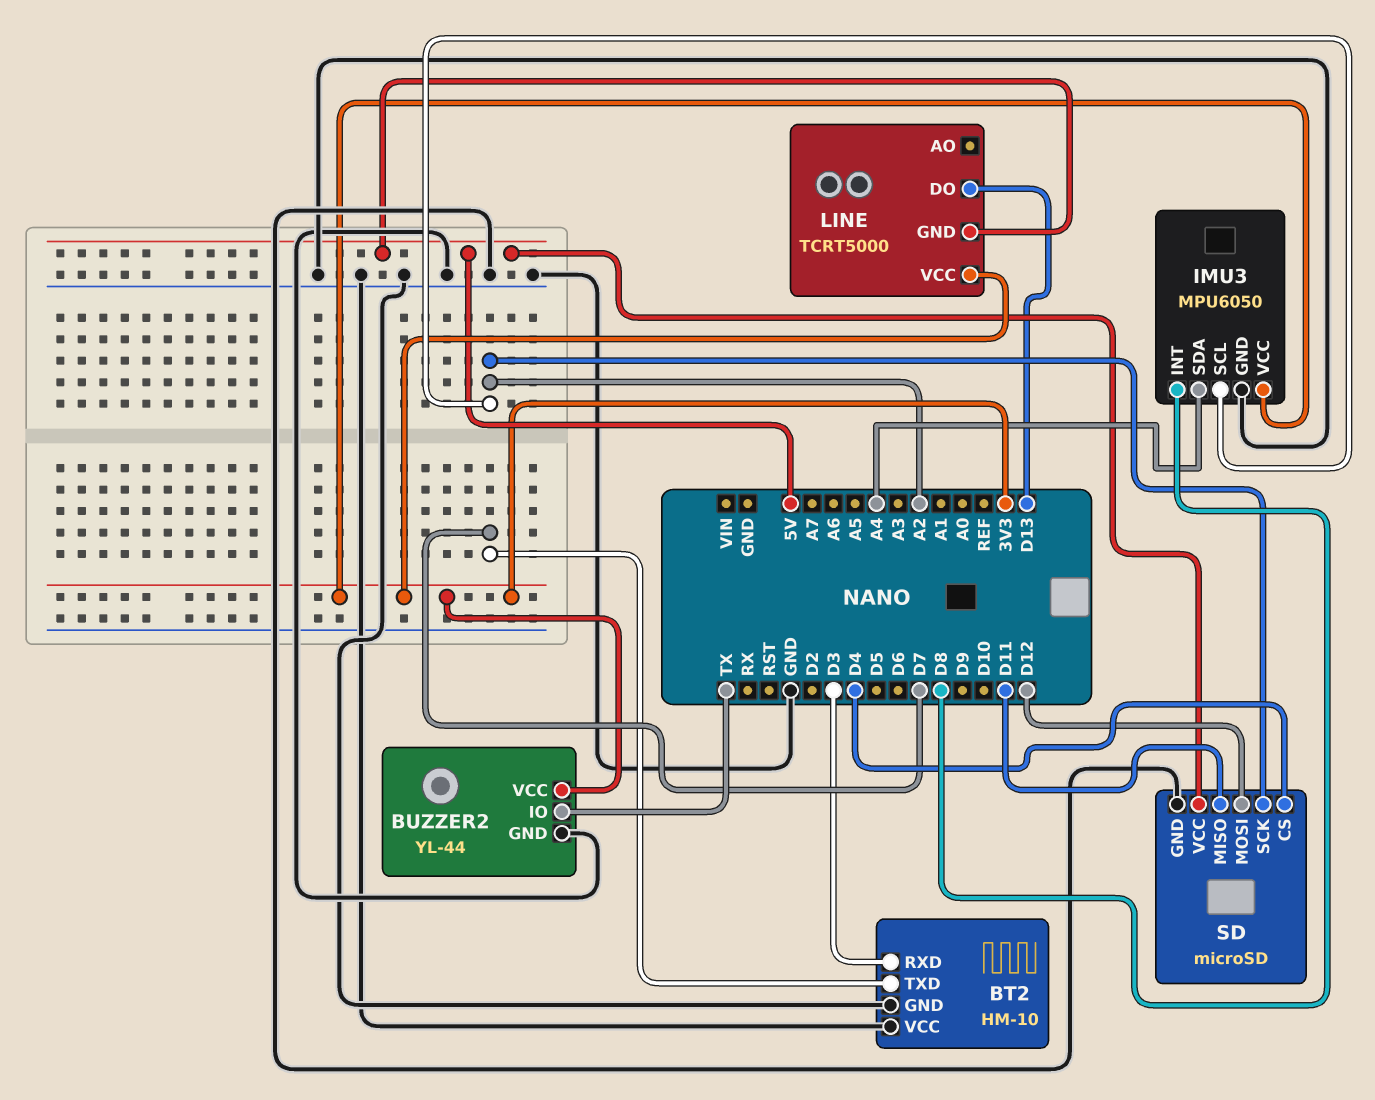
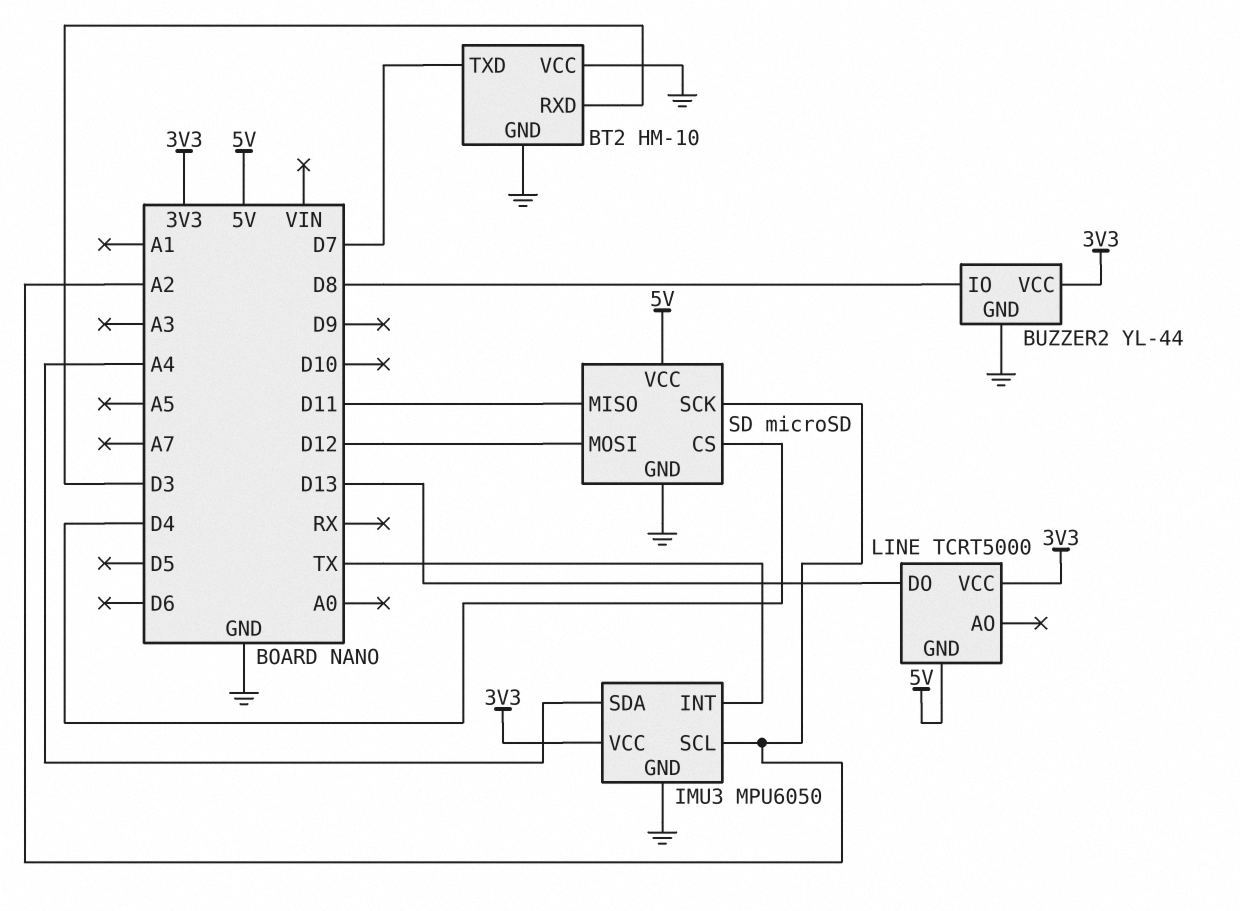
BUZZER2 pin IO: TX -> D8
IMU3 pin INT: D8 -> TX

